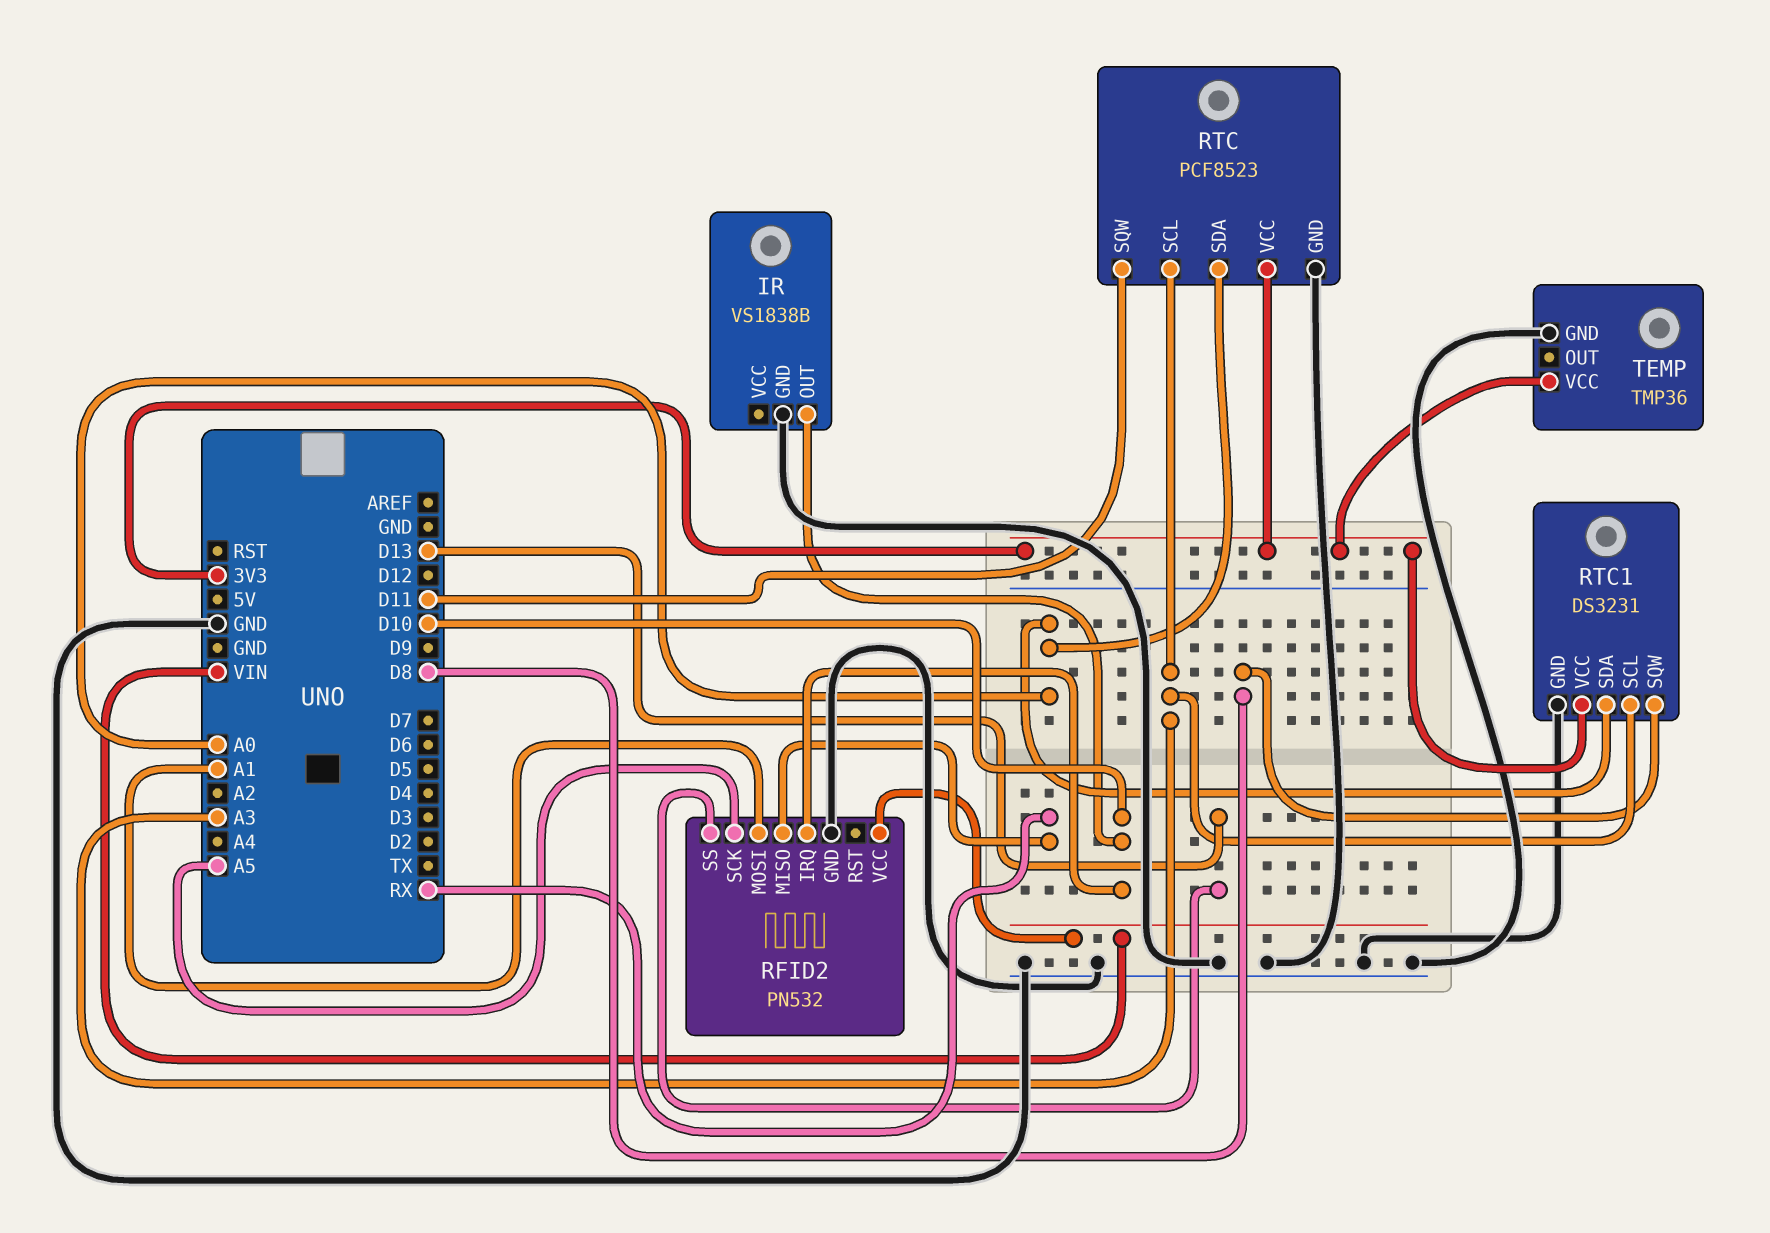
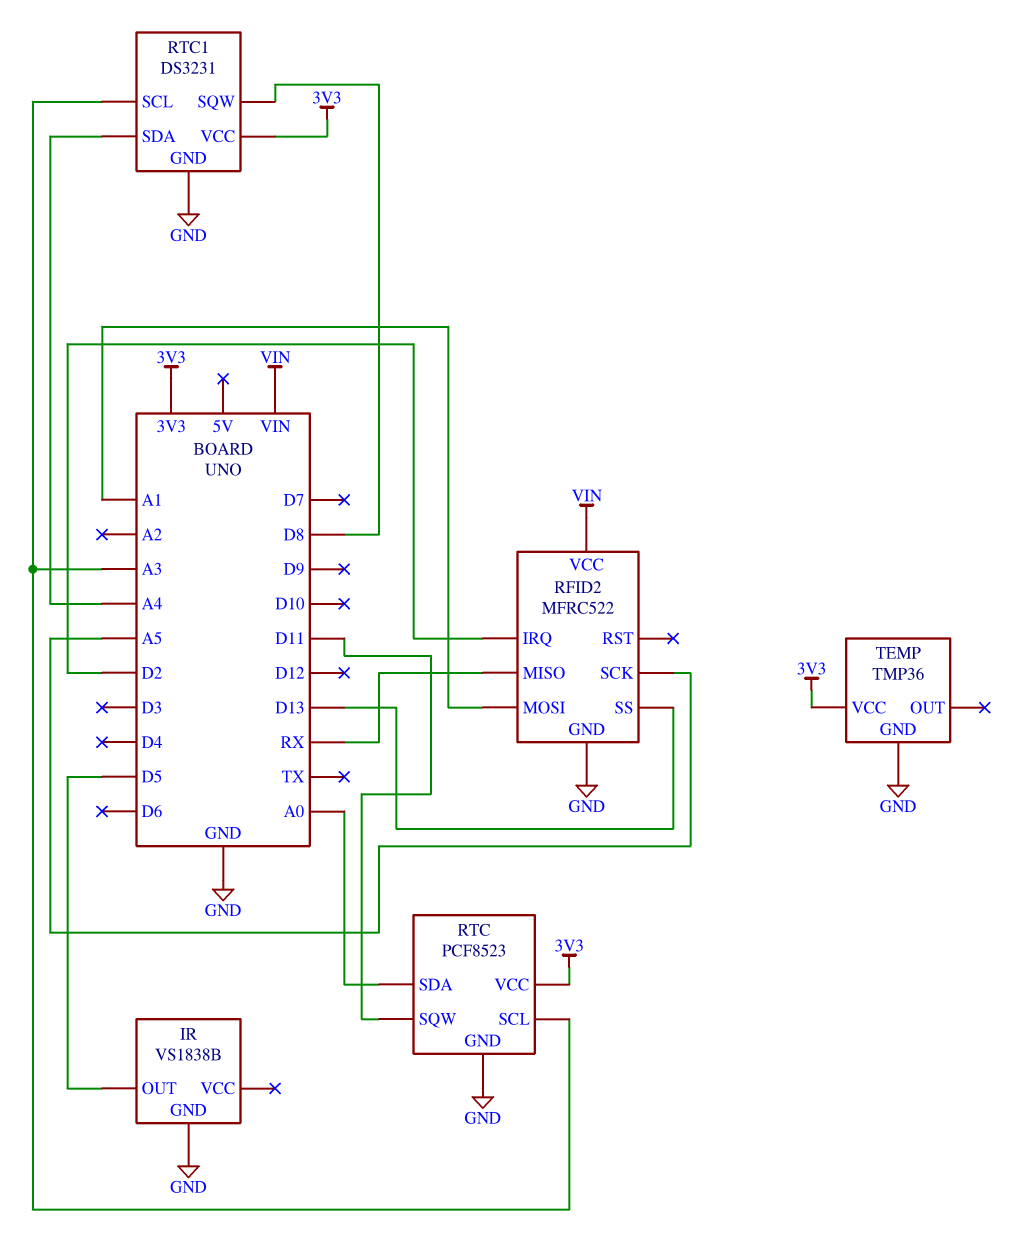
IR pin OUT: D10 -> D5
RFID2: PN532 -> MFRC522
RFID2 pin IRQ: D10 -> D2
RTC1 pin SDA: A0 -> A4

